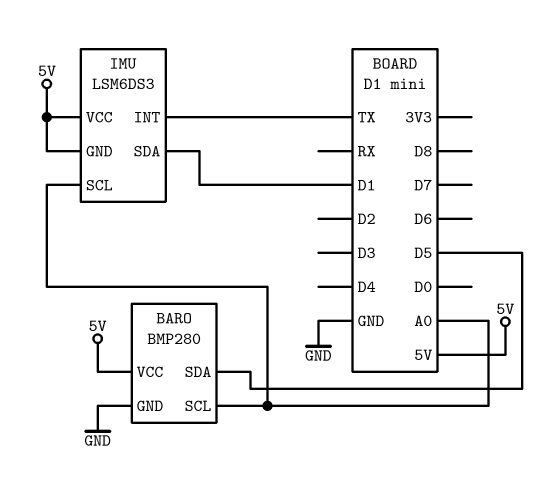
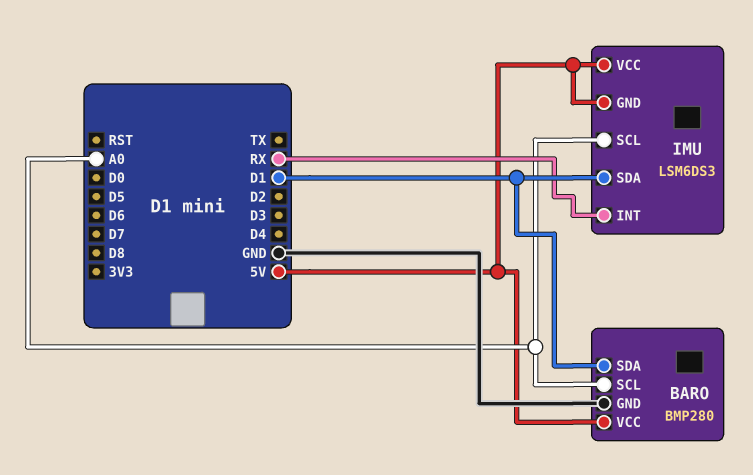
BARO pin SDA: D5 -> D1
IMU pin INT: TX -> RX

